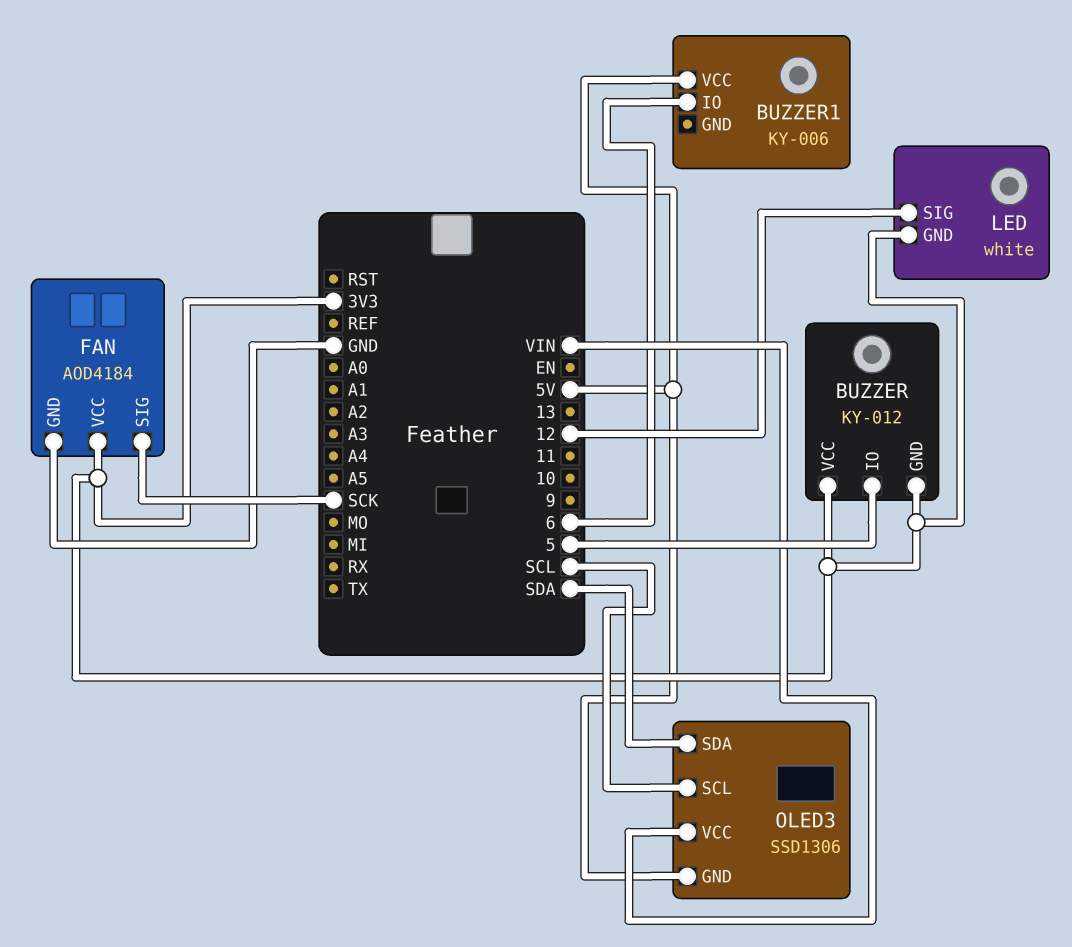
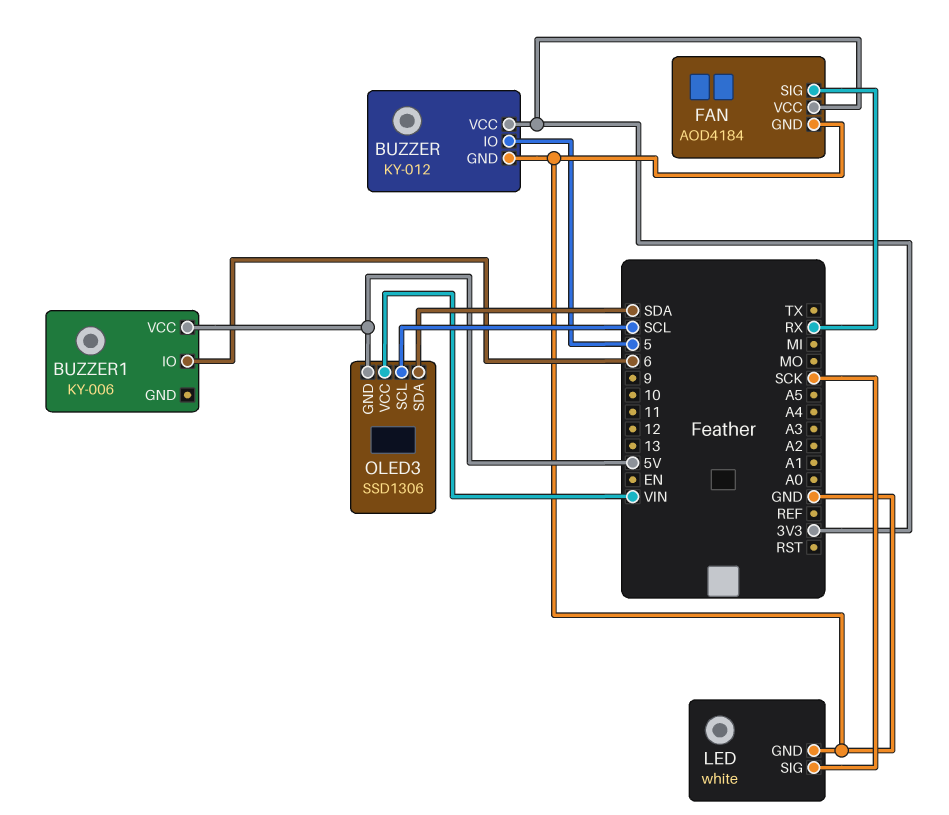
BUZZER pin GND: 3V3 -> GND
FAN pin SIG: SCK -> RX
LED pin GND: 3V3 -> GND
LED pin SIG: 12 -> SCK

